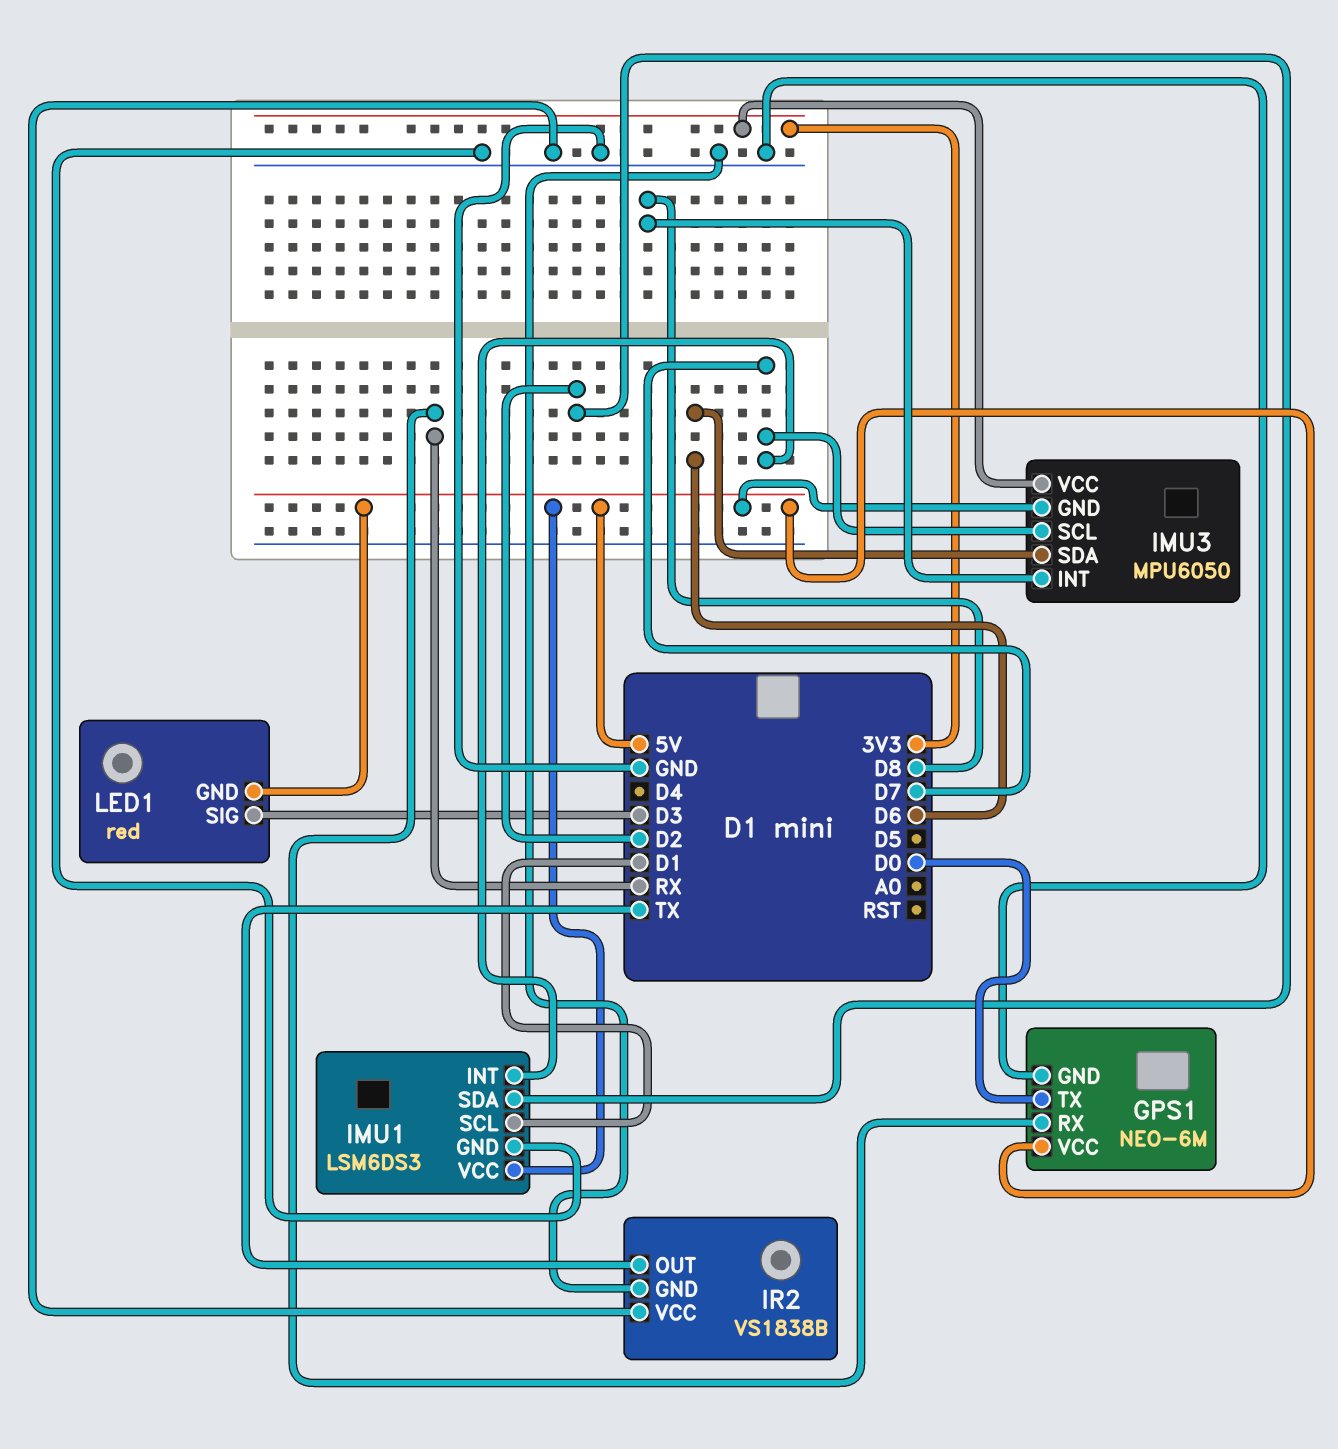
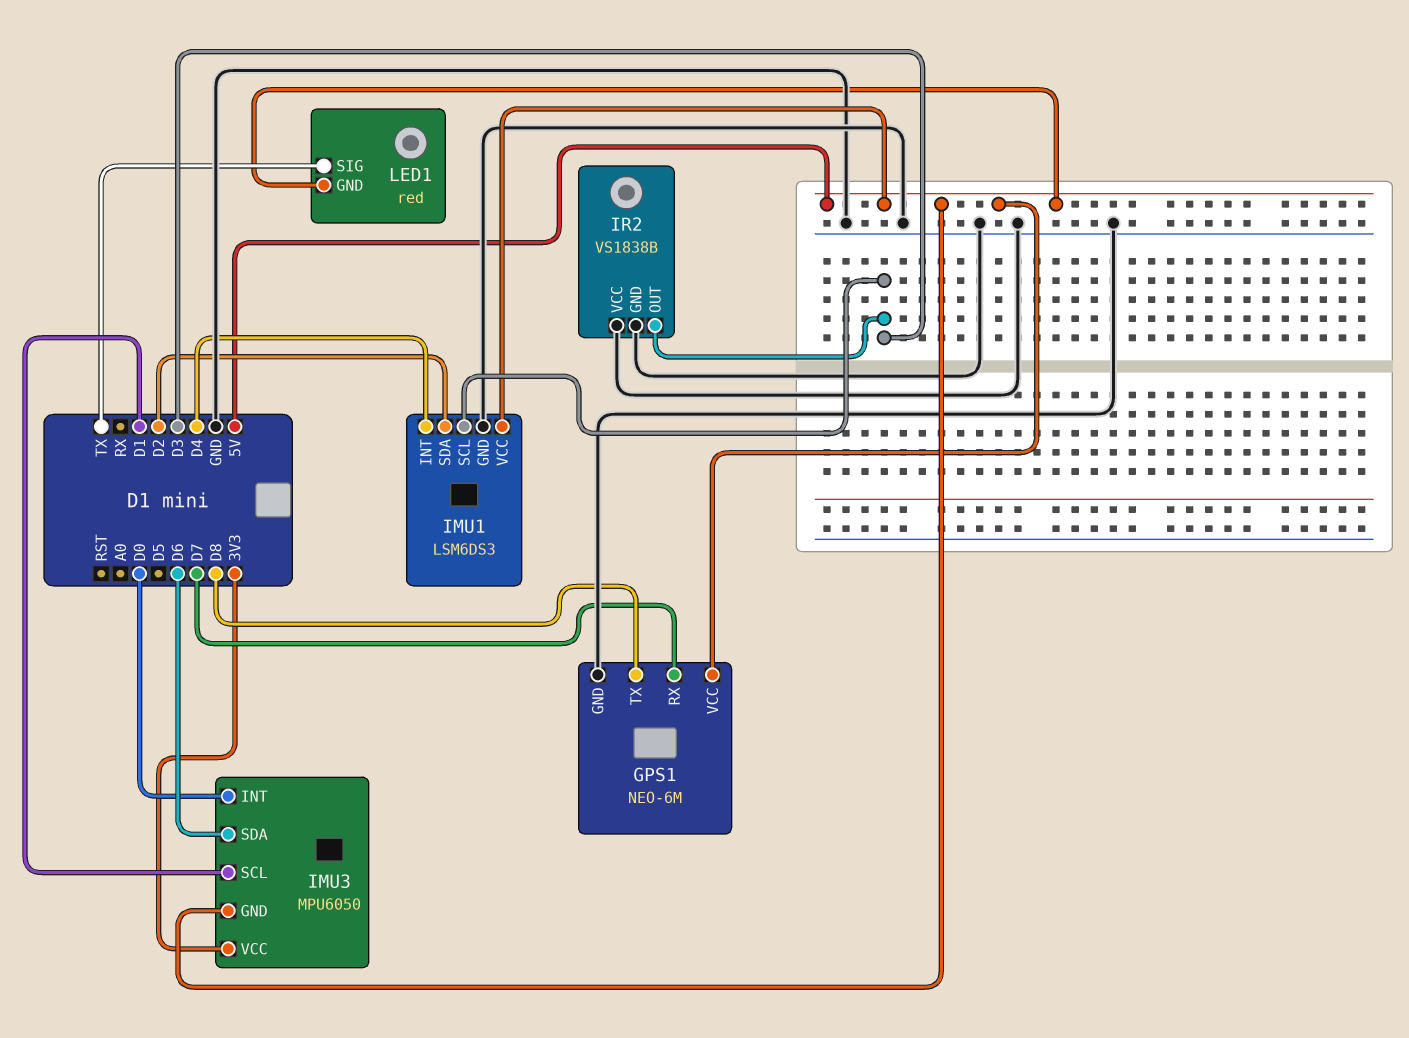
GPS1 pin RX: RX -> D7
GPS1 pin TX: D0 -> D8
IMU1 pin INT: D7 -> D4
IMU1 pin SCL: D1 -> D3
IMU3 pin INT: D8 -> D0
IMU3 pin SCL: D7 -> D1
IR2 pin OUT: TX -> D3
LED1 pin SIG: D3 -> TX

